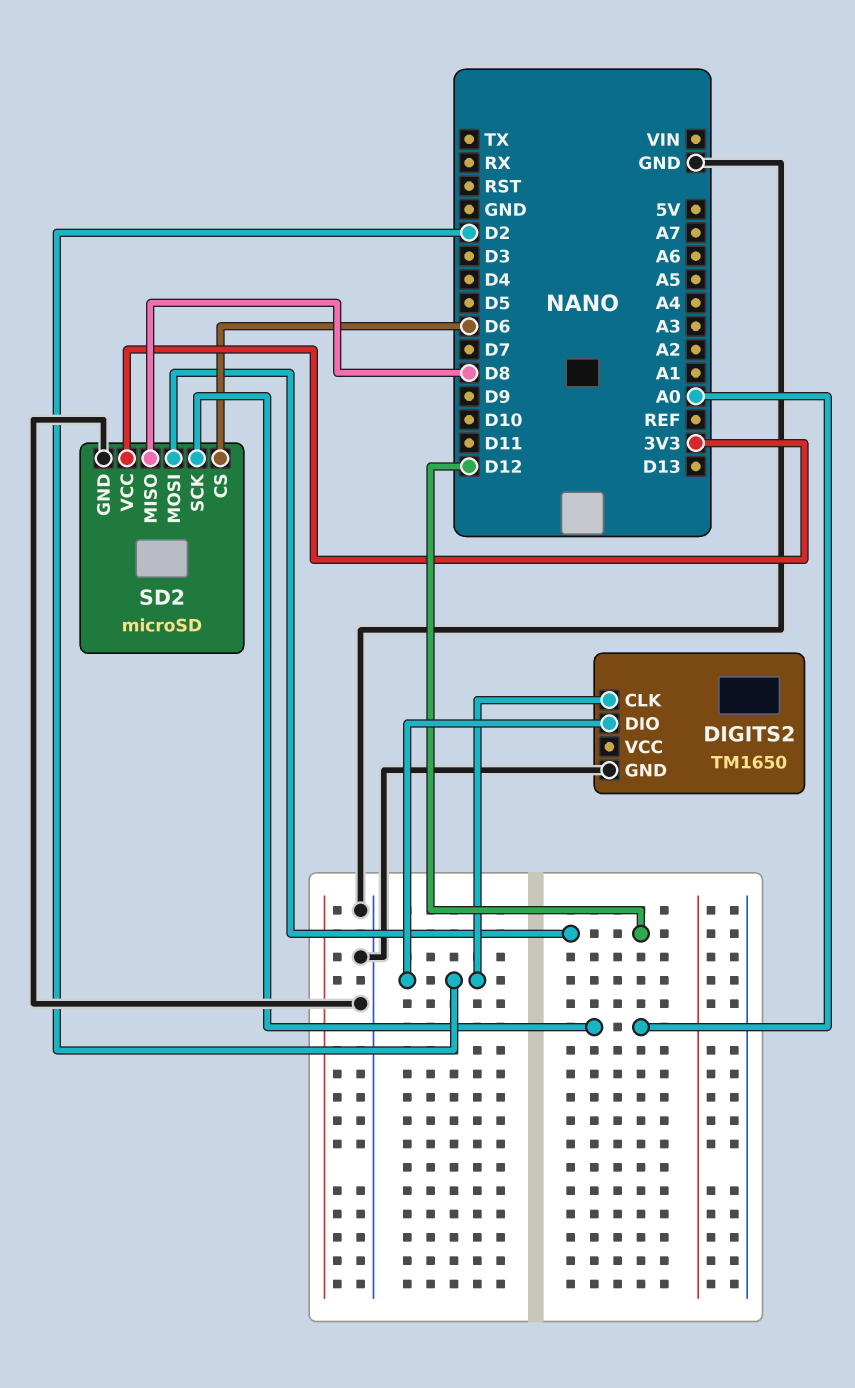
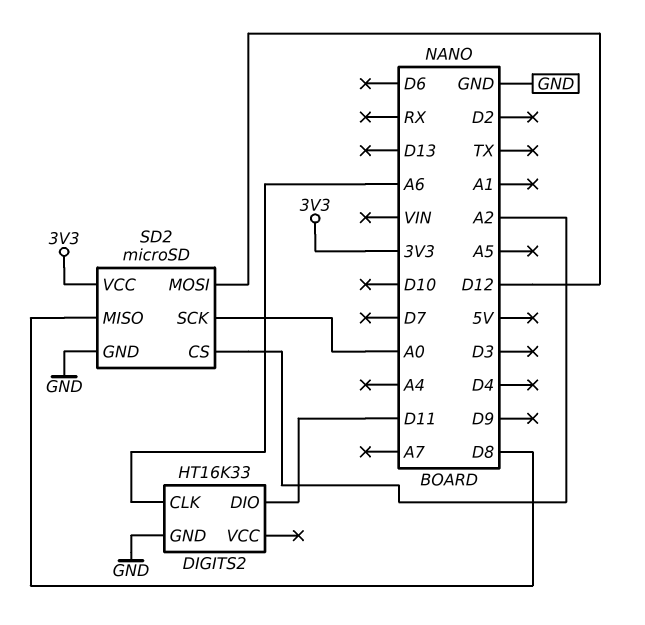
DIGITS2: TM1650 -> HT16K33
DIGITS2 pin CLK: D2 -> A6
DIGITS2 pin DIO: D2 -> D11
SD2 pin CS: D6 -> A2

